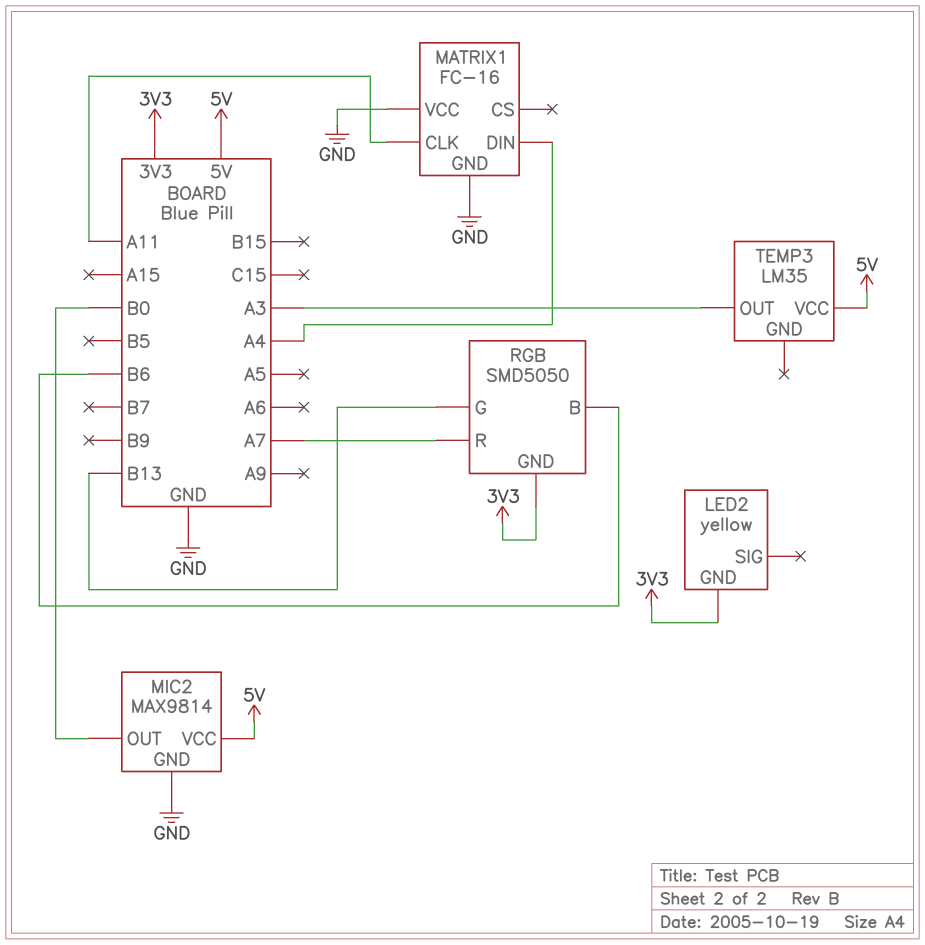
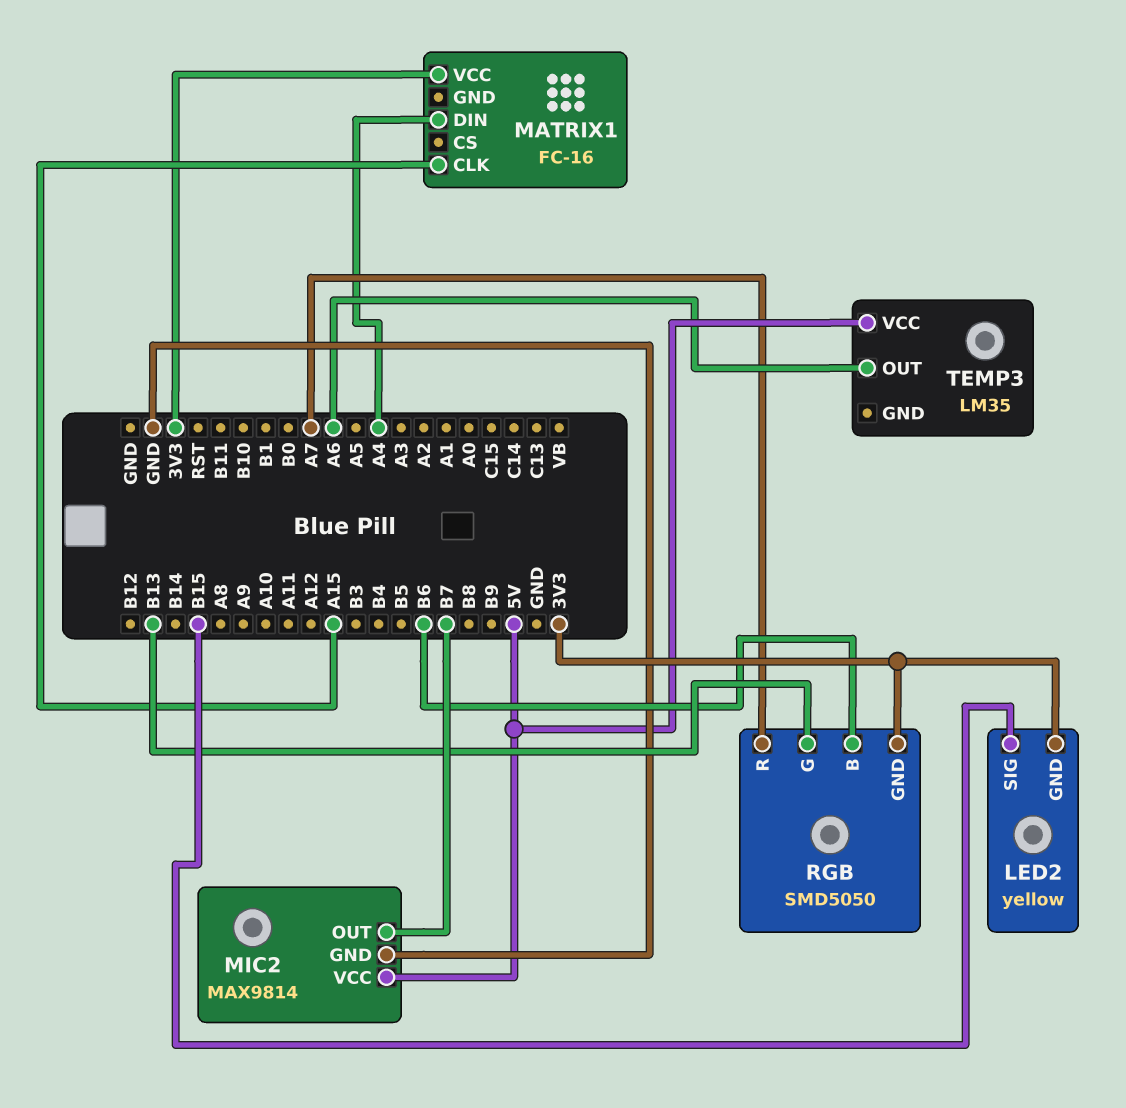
LED2 pin SIG: none -> B15
MATRIX1 pin CLK: A11 -> A15
MATRIX1 pin GND: GND -> none
MATRIX1 pin VCC: GND -> 3V3
MIC2 pin OUT: B0 -> B7
TEMP3 pin OUT: A3 -> A6

